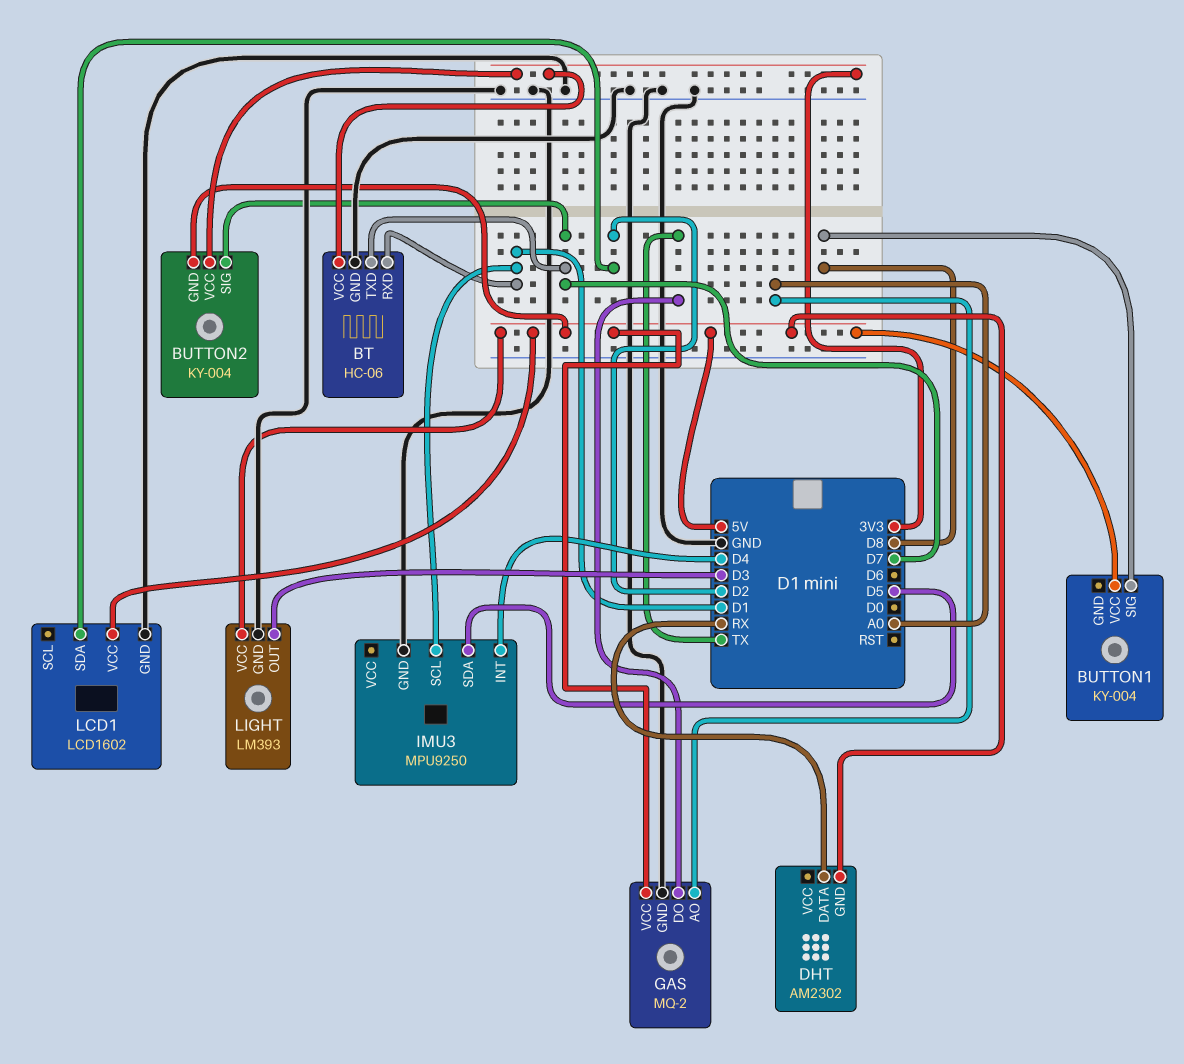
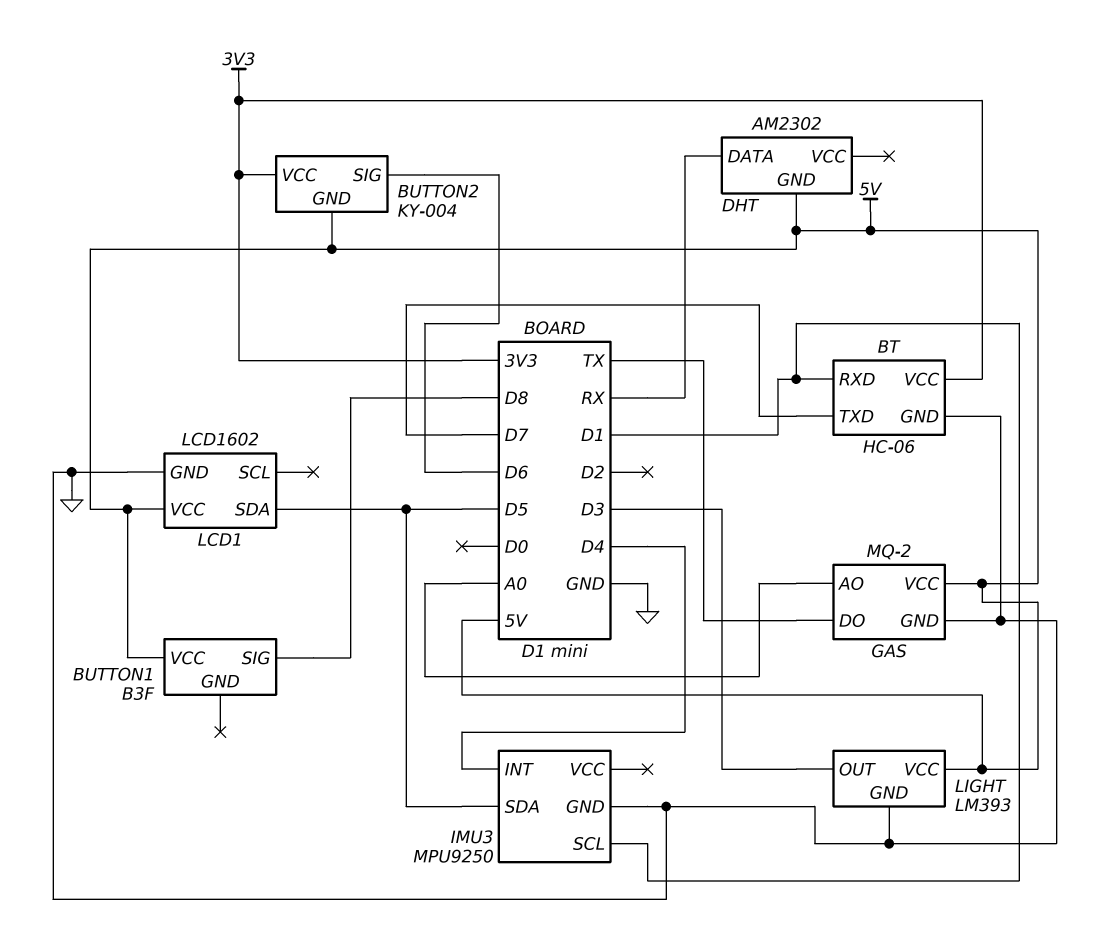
BUTTON1: KY-004 -> B3F
BUTTON2 pin SIG: D7 -> D6
LCD1 pin SDA: D2 -> D5

